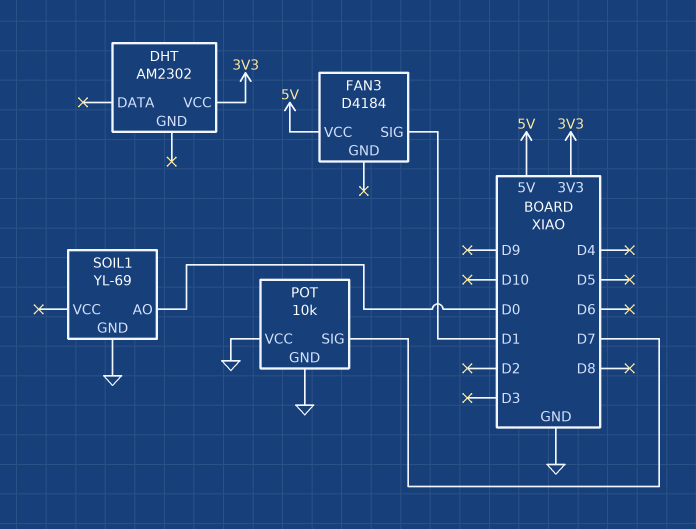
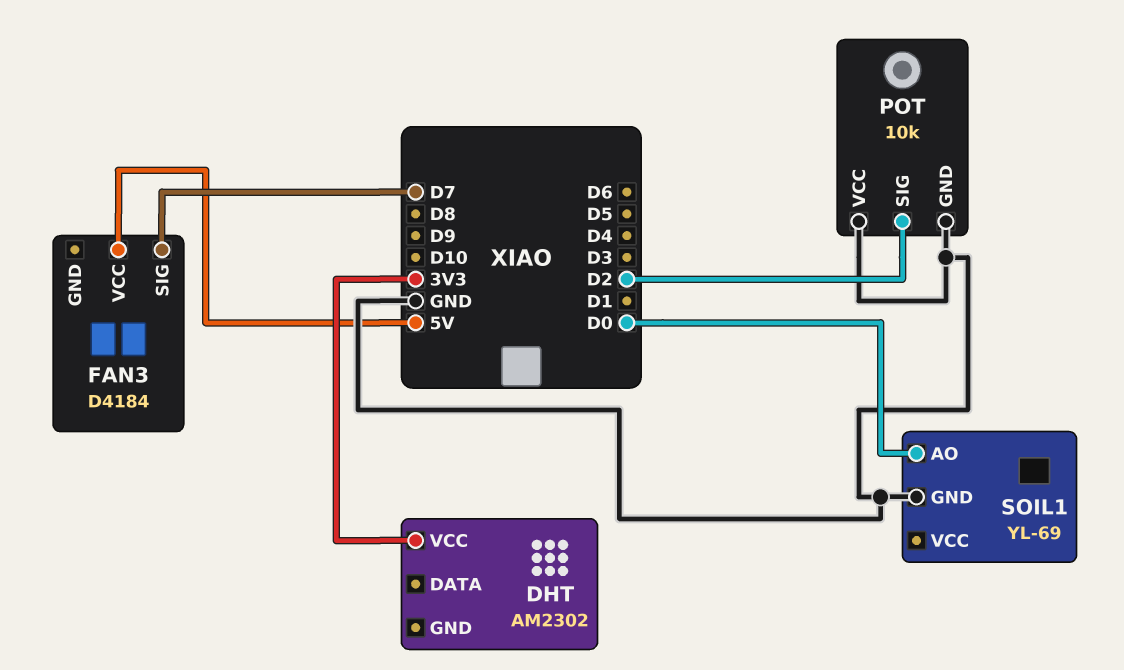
FAN3 pin SIG: D1 -> D7
POT pin SIG: D7 -> D2

